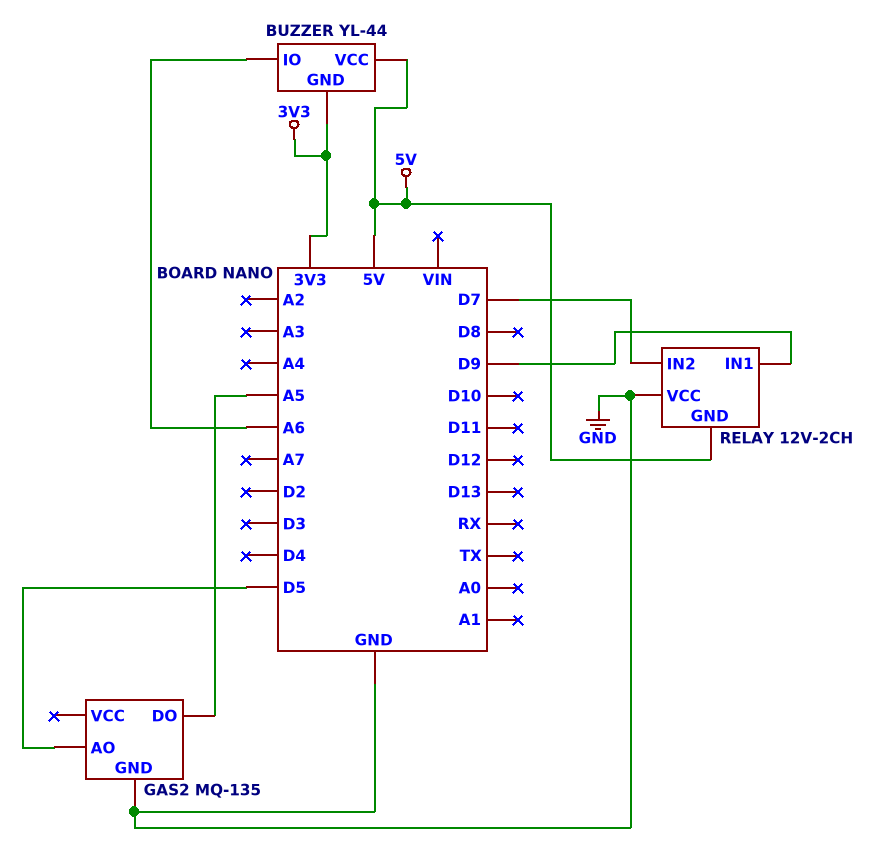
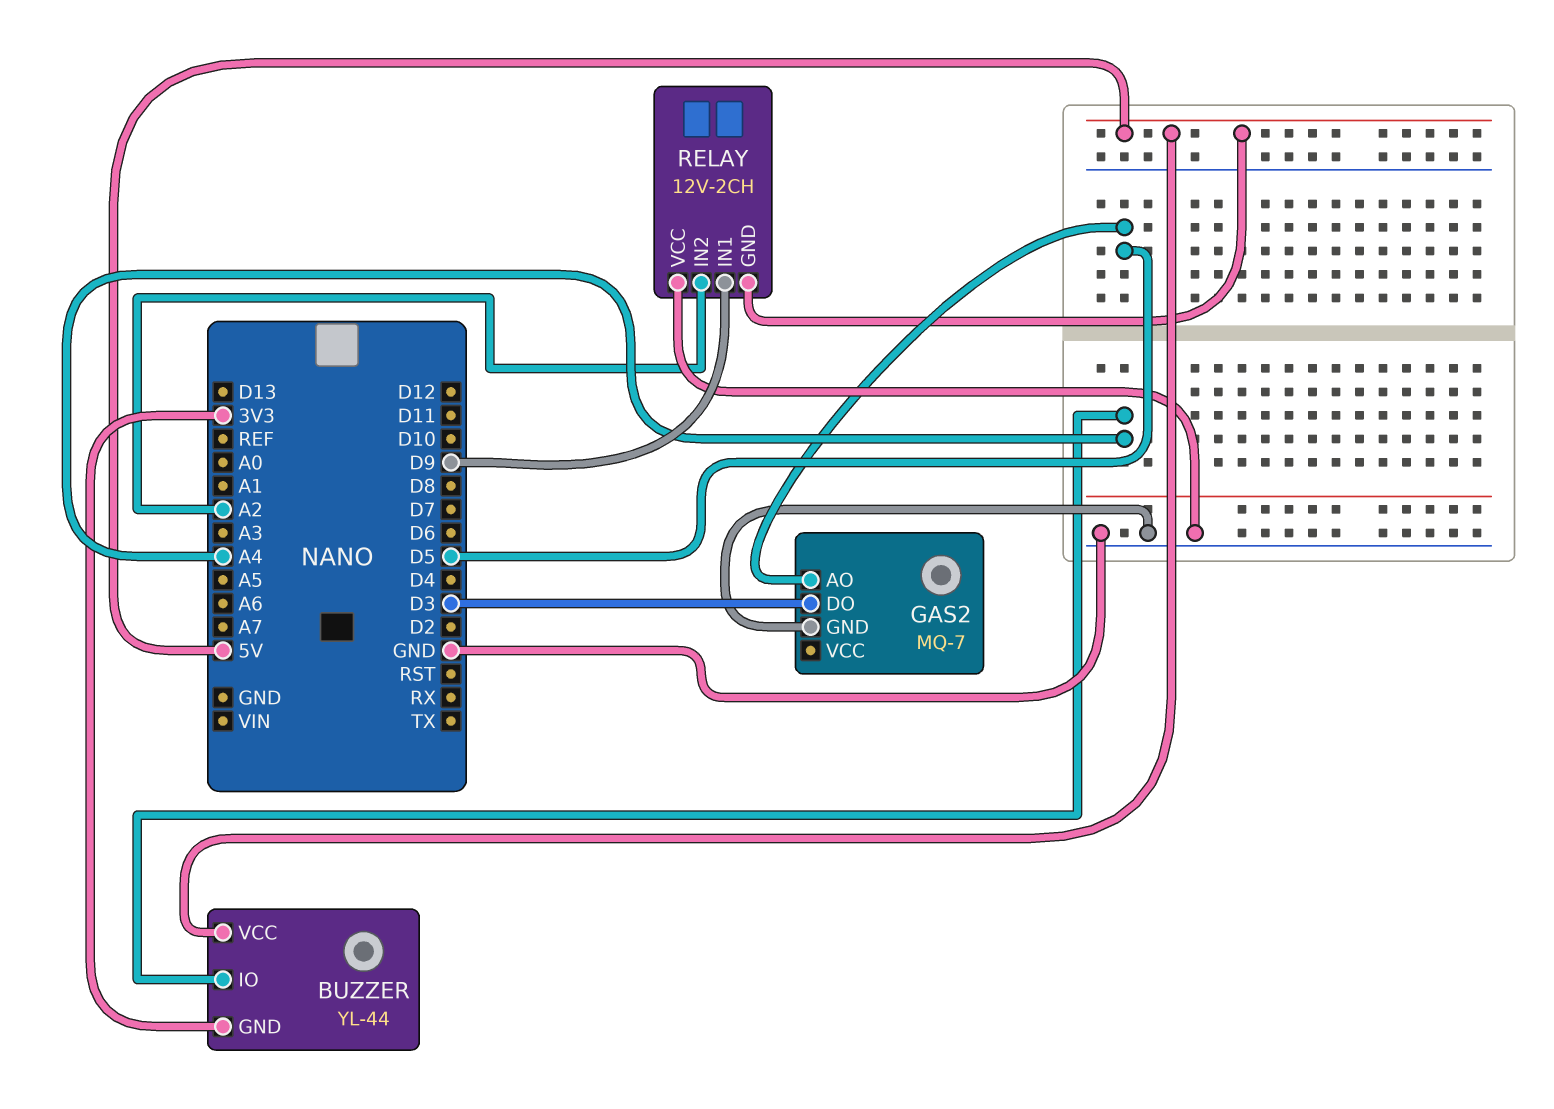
BUZZER pin IO: A6 -> A4
GAS2: MQ-135 -> MQ-7
GAS2 pin DO: A5 -> D3
RELAY pin IN2: D7 -> A2

